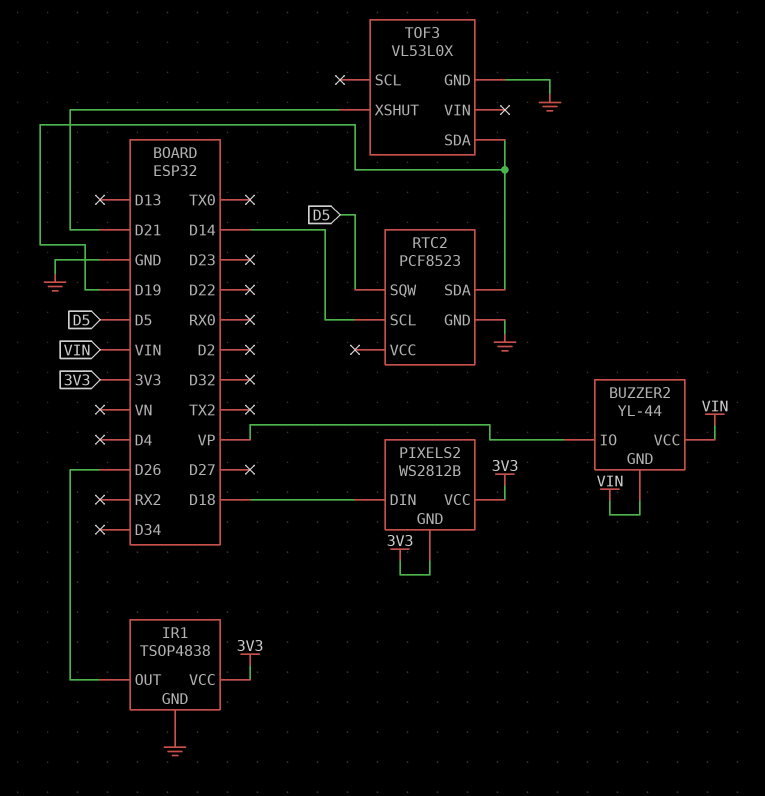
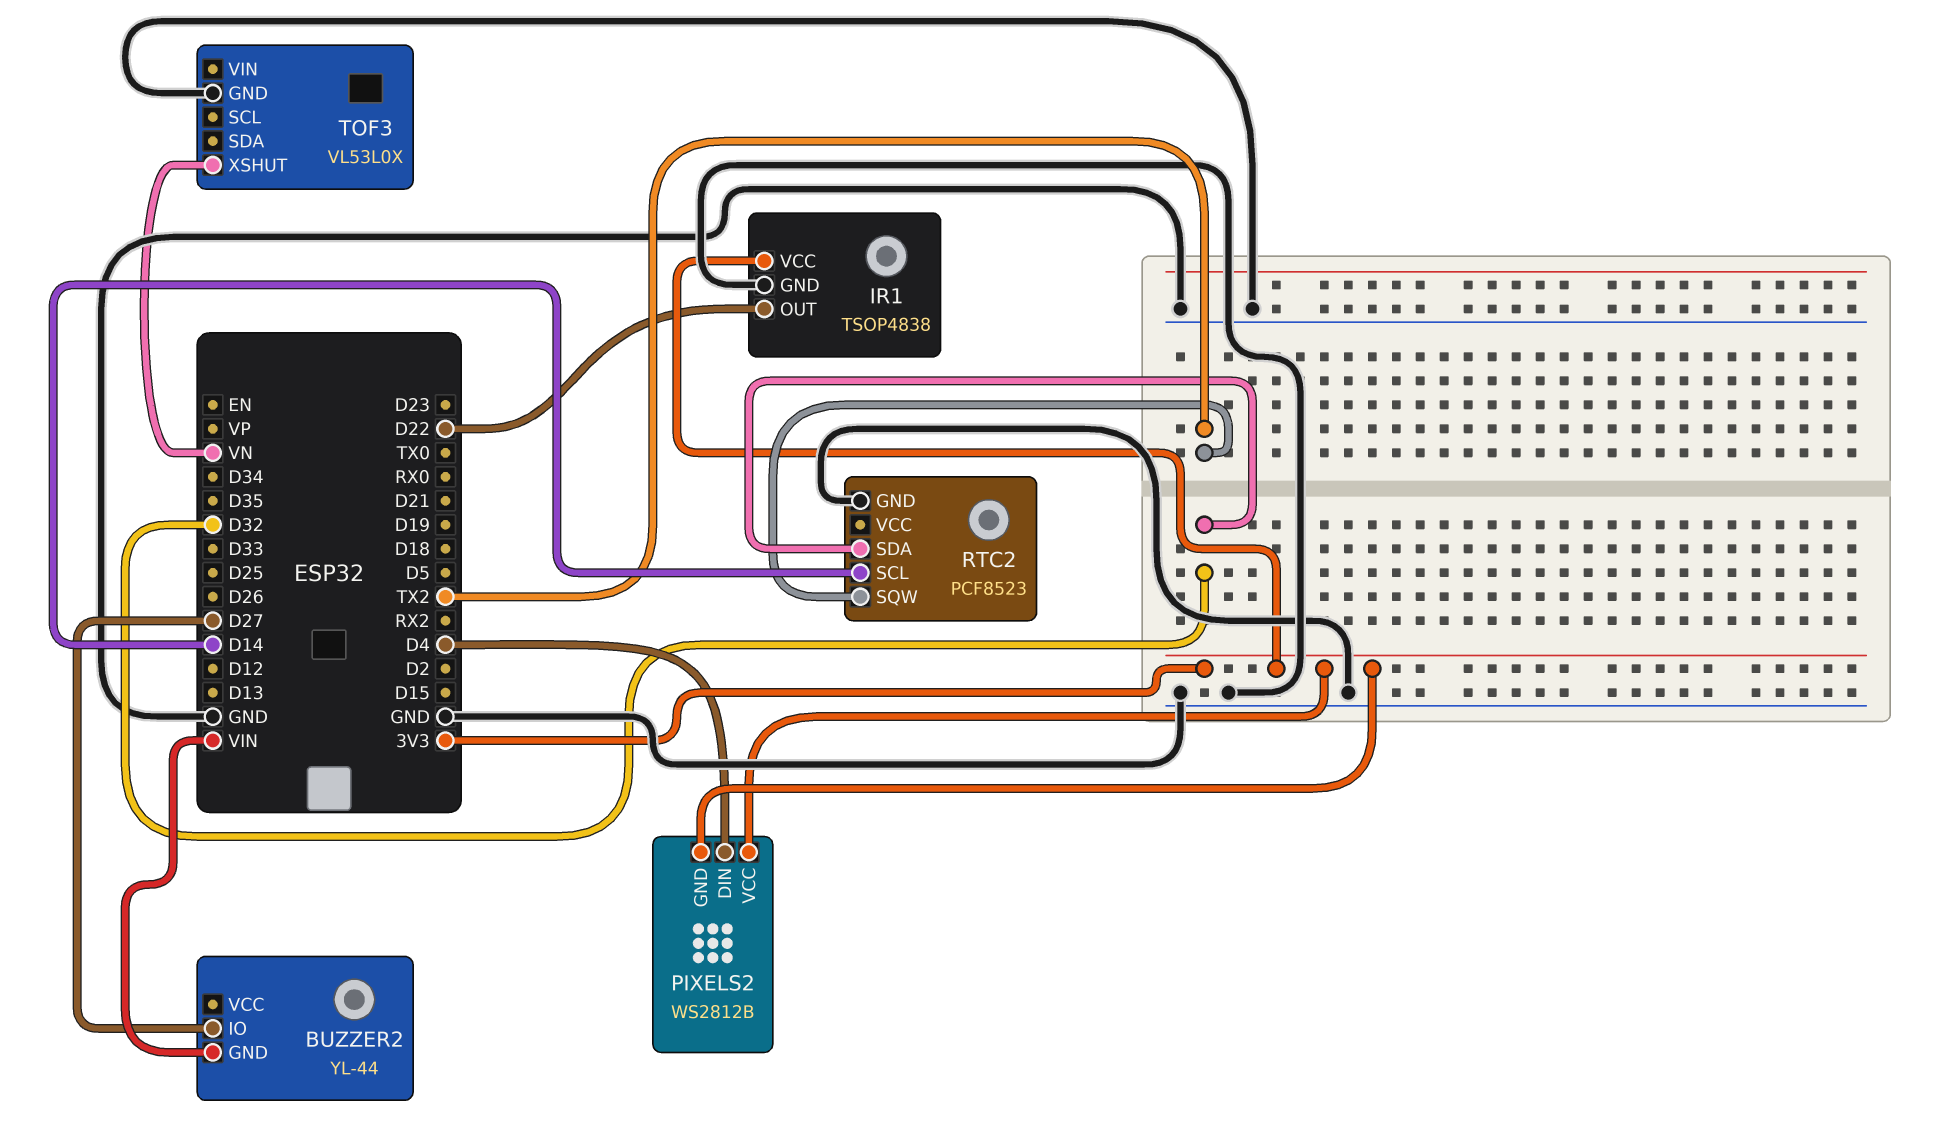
BUZZER2 pin IO: VP -> D27
BUZZER2 pin VCC: VIN -> none
IR1 pin OUT: D26 -> D22
PIXELS2 pin DIN: D18 -> D4
RTC2 pin SDA: D19 -> D32
RTC2 pin SQW: D5 -> TX2
TOF3 pin SDA: D19 -> none
TOF3 pin XSHUT: D21 -> VN

